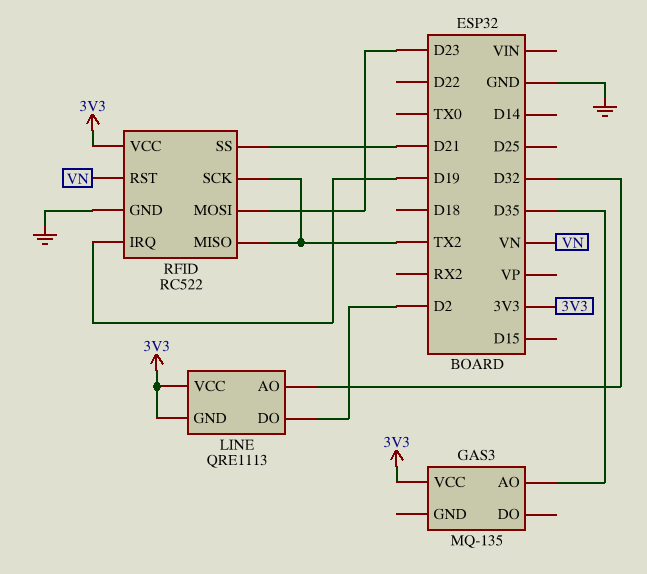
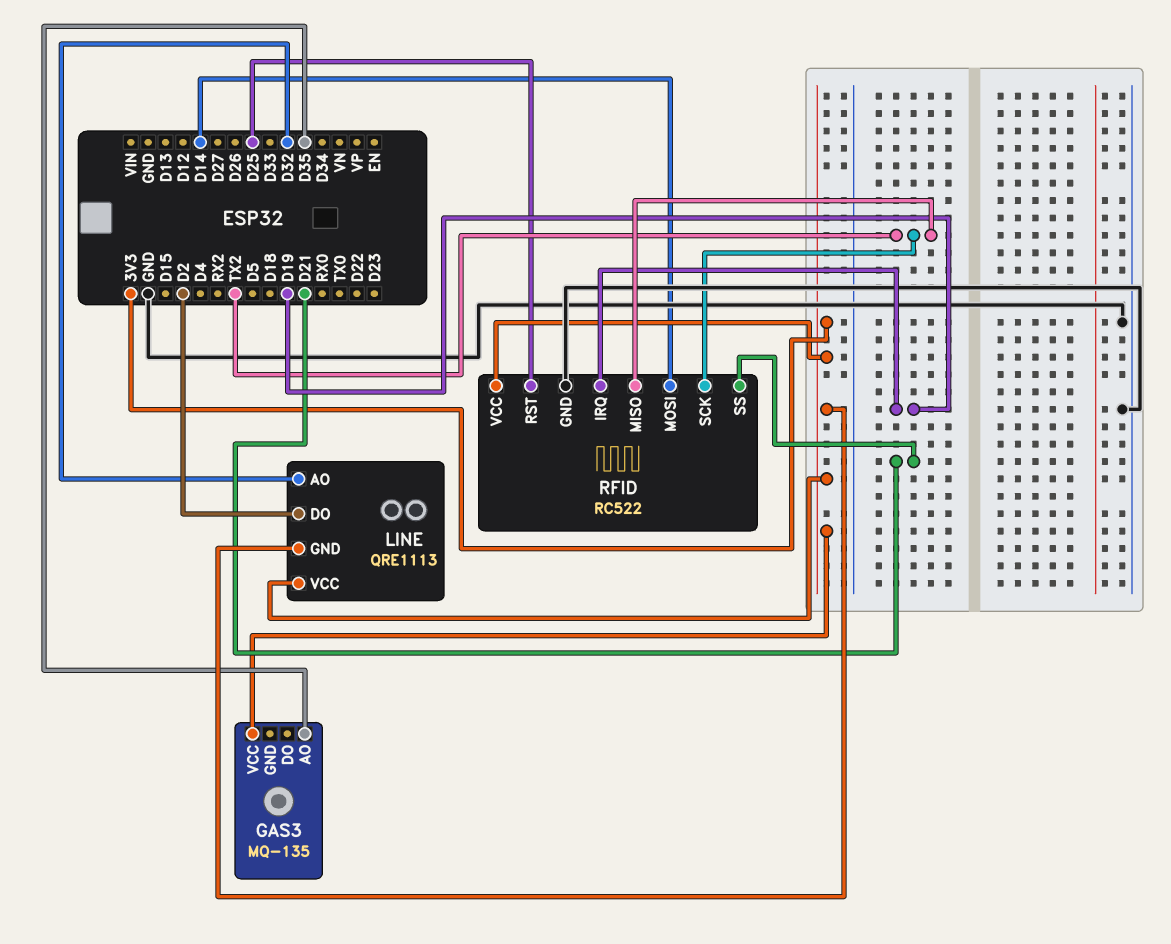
RFID pin MOSI: D23 -> D14
RFID pin RST: VN -> D25

